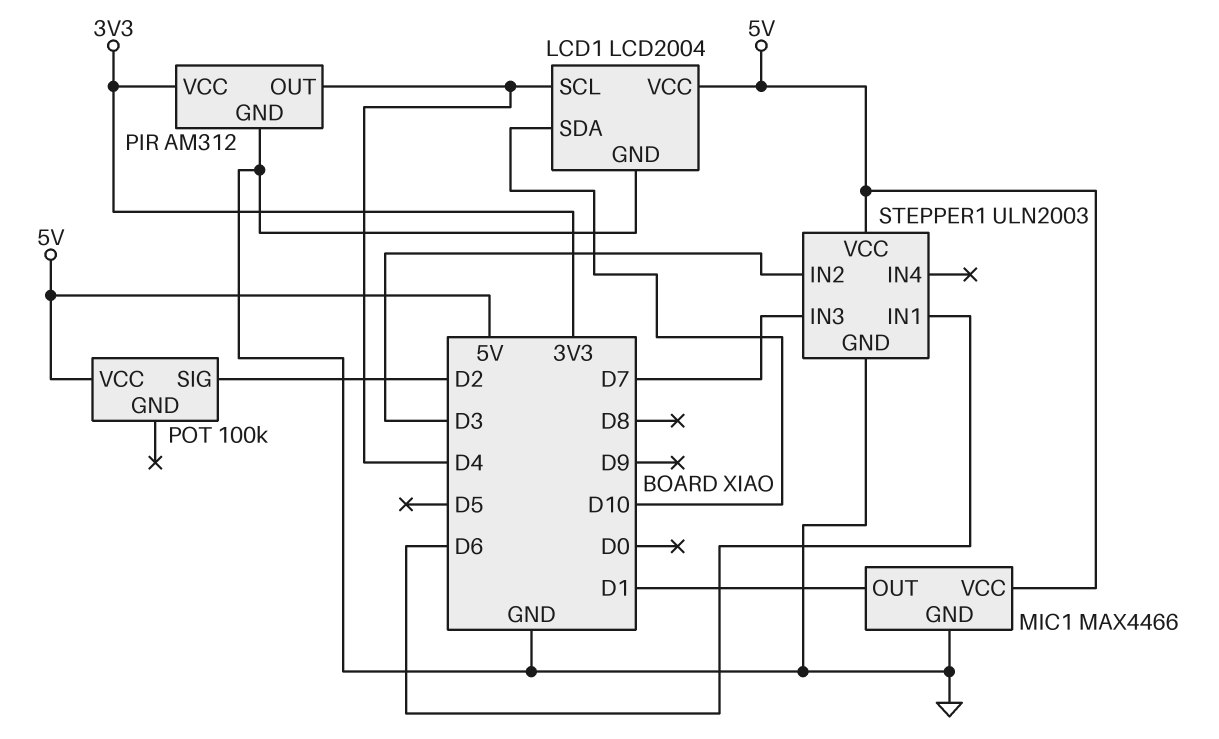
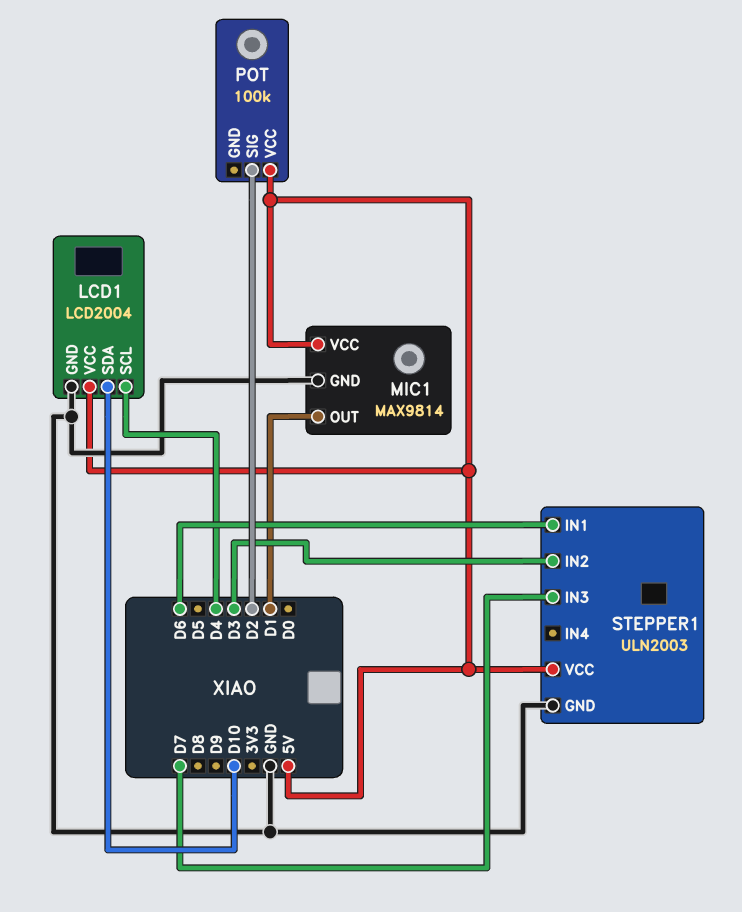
MIC1: MAX4466 -> MAX9814
PIR: AM312 -> none
PIR pin GND: GND -> none
PIR pin OUT: D4 -> none
PIR pin VCC: 3V3 -> none

